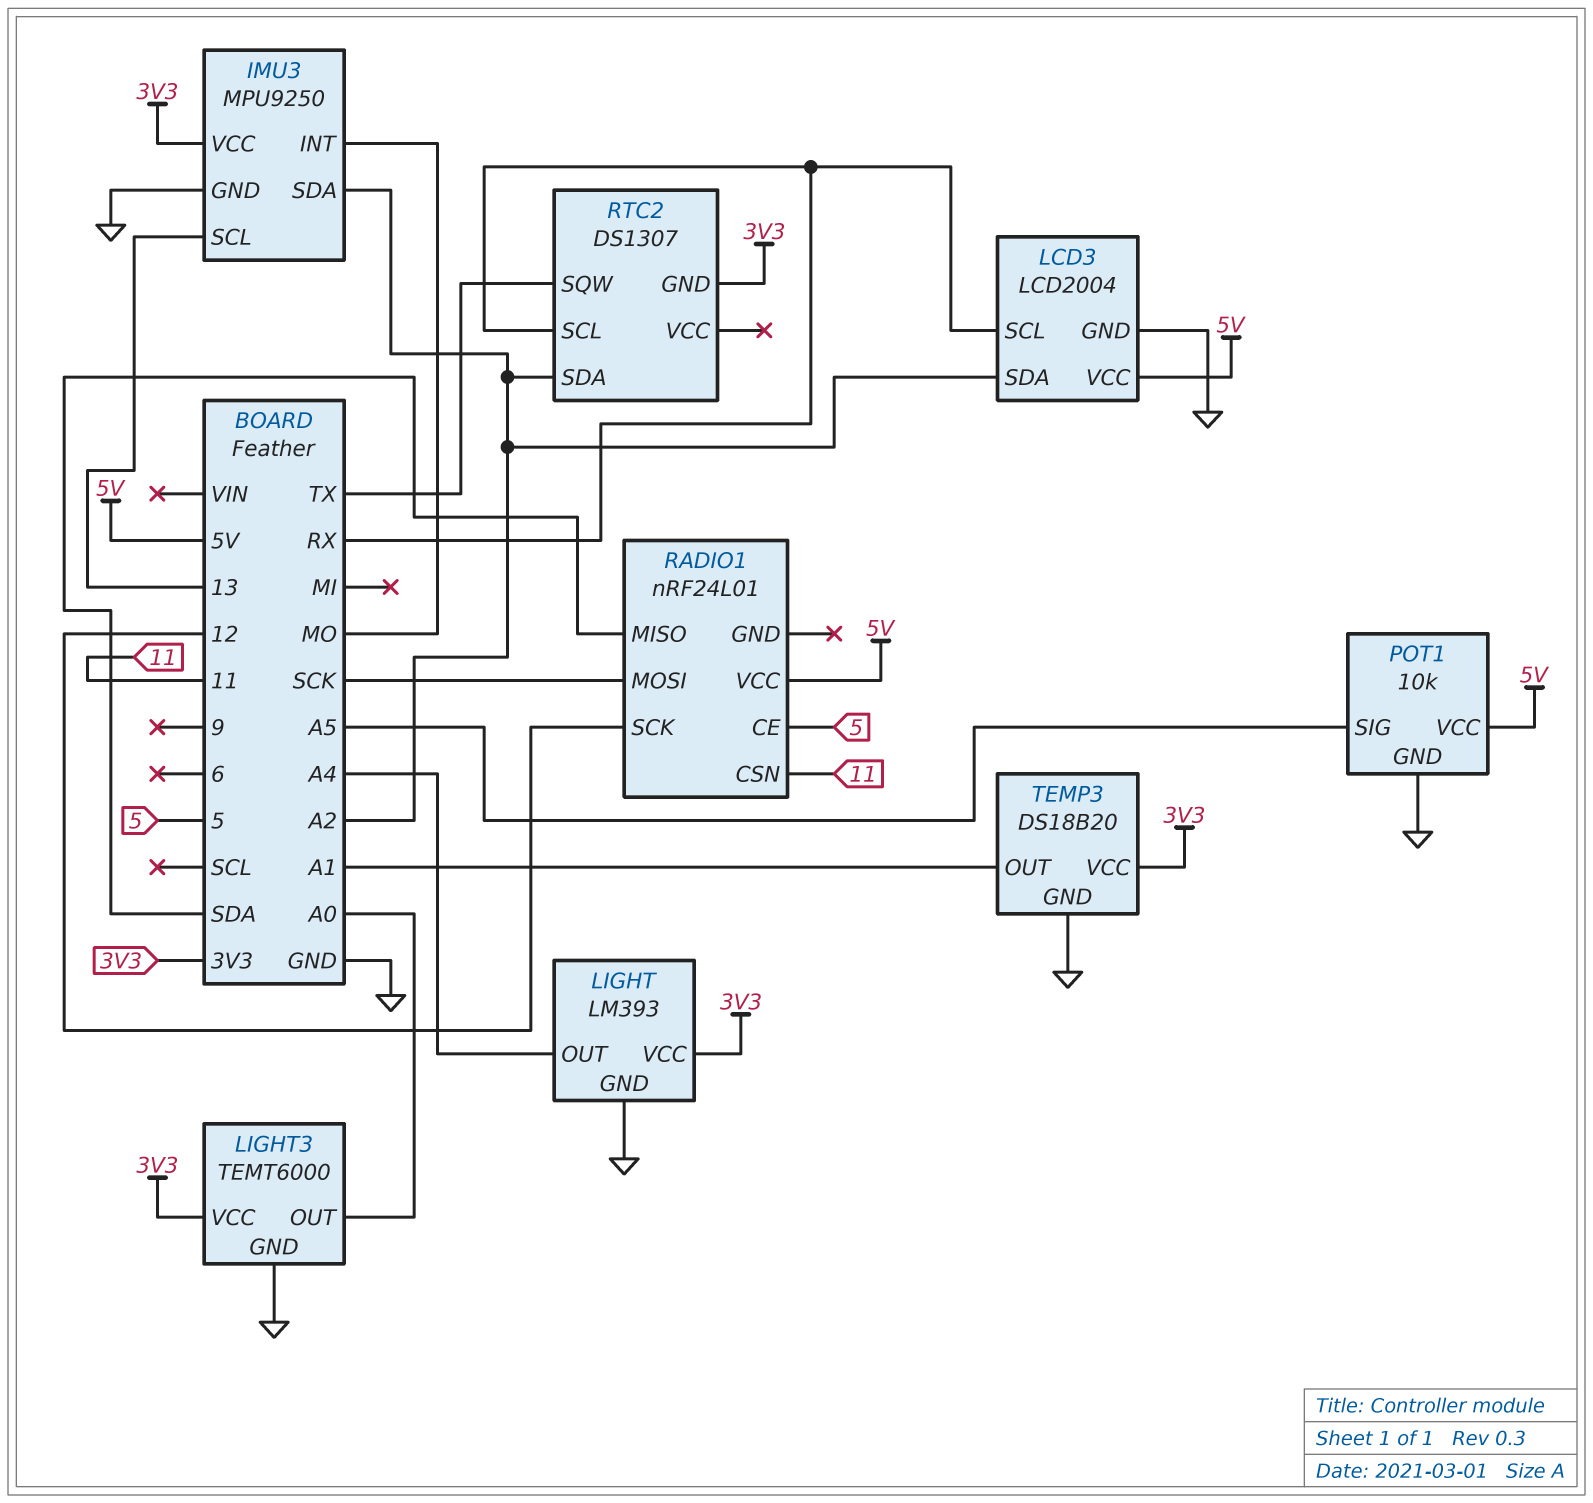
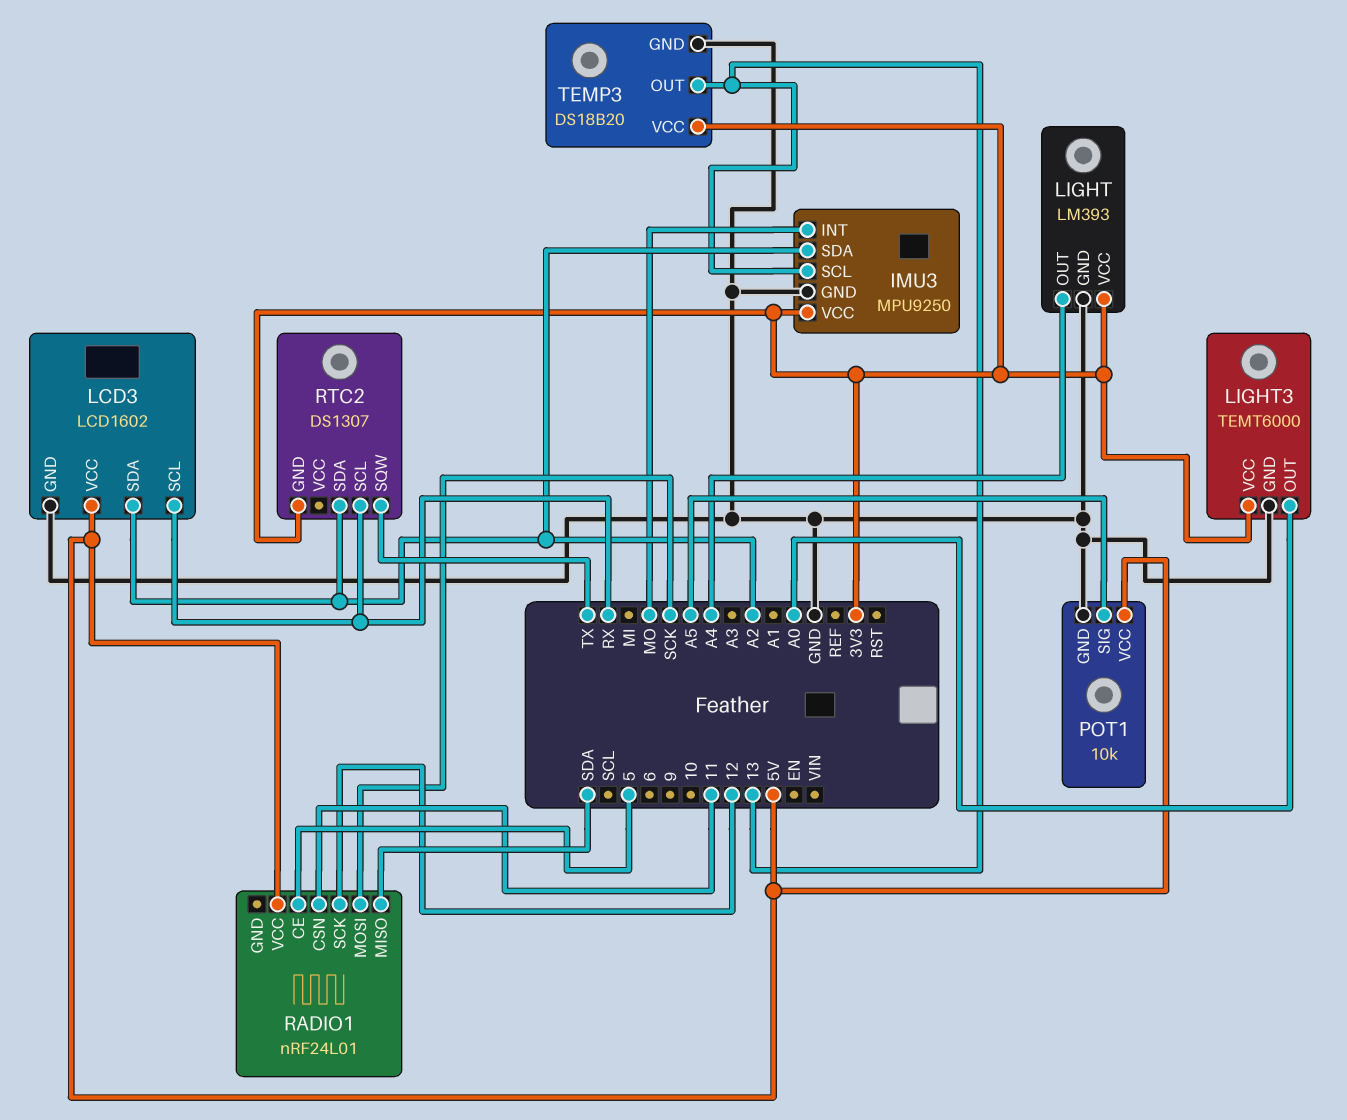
LCD3: LCD2004 -> LCD1602
TEMP3 pin OUT: A1 -> 13

